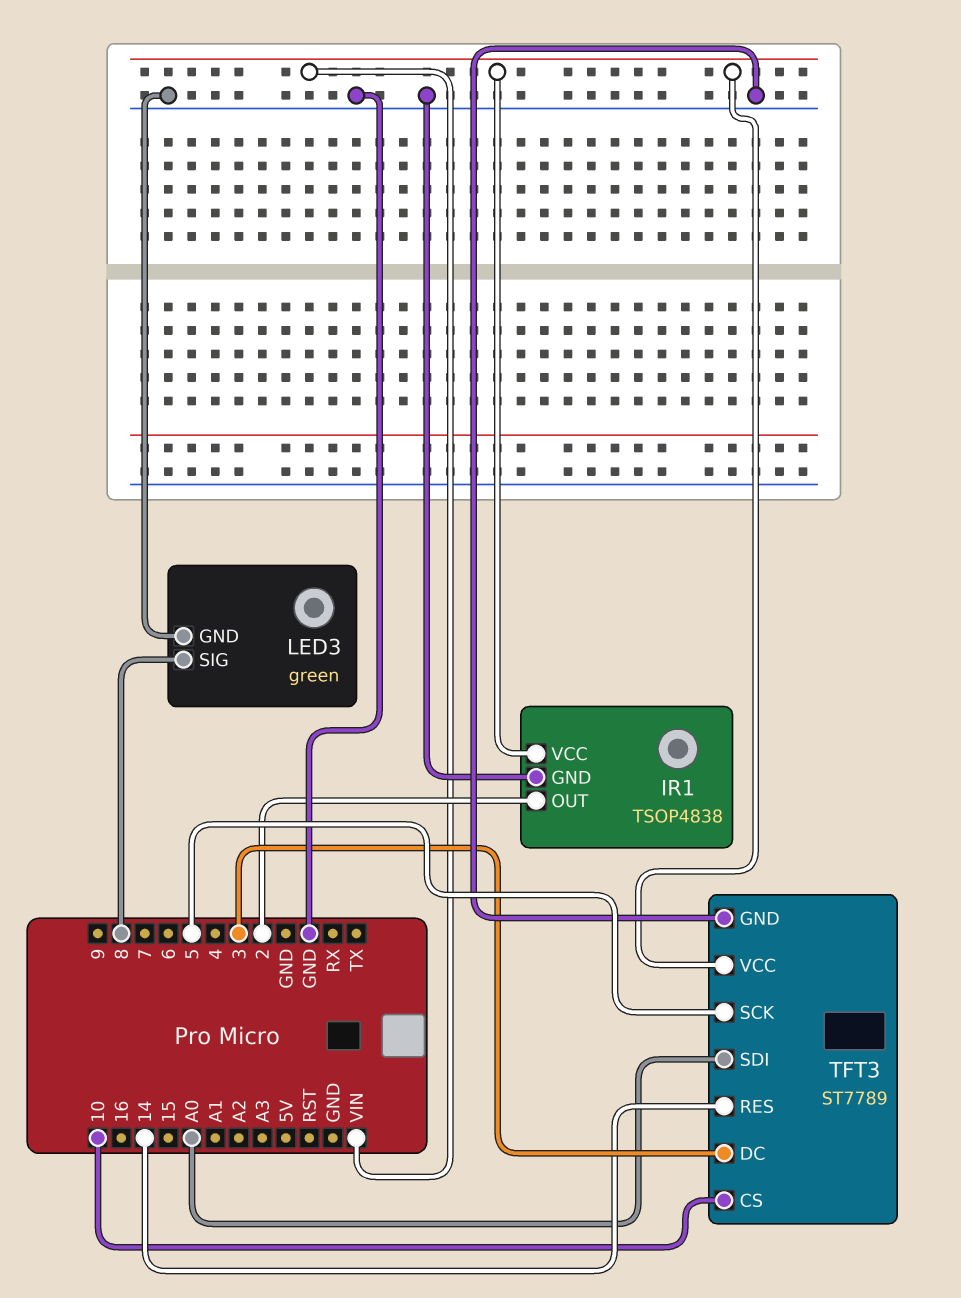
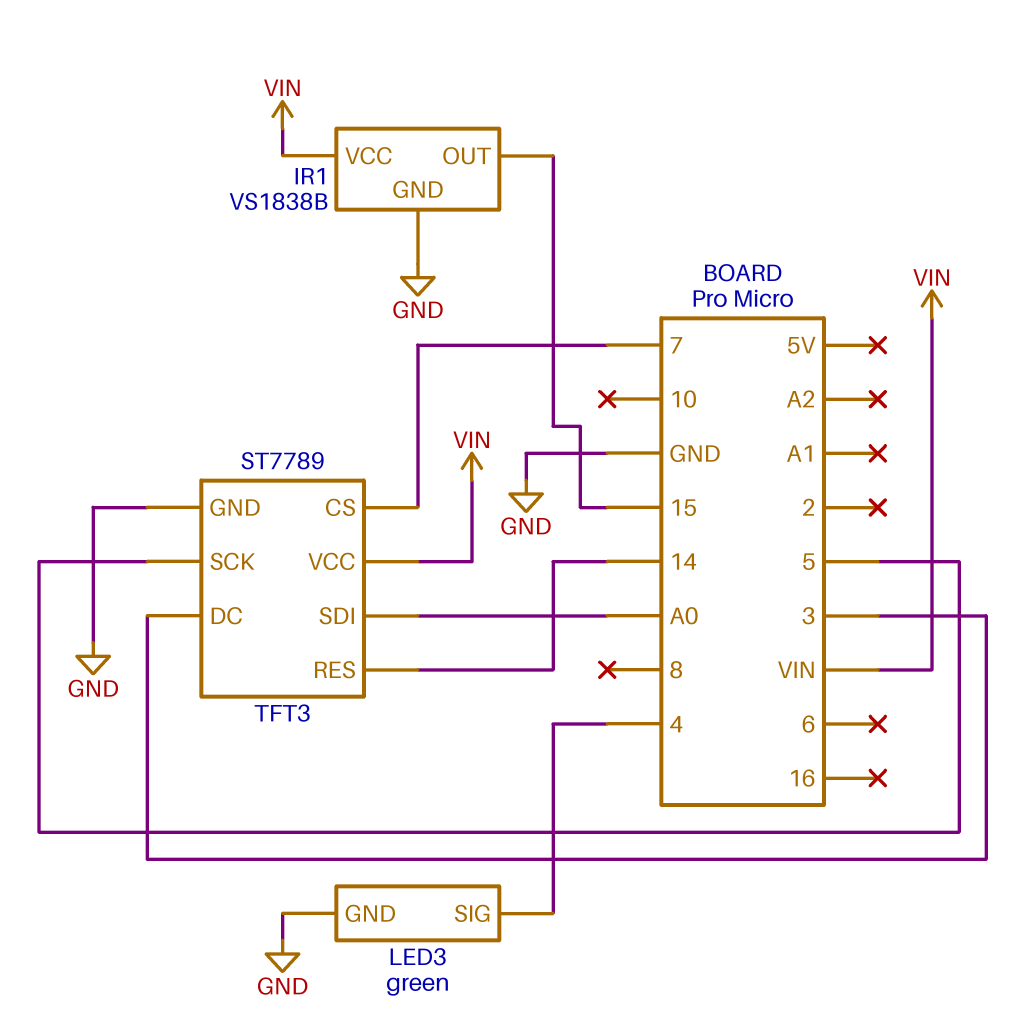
IR1: TSOP4838 -> VS1838B
IR1 pin OUT: 2 -> 15
LED3 pin SIG: 8 -> 4
TFT3 pin CS: 10 -> 7

